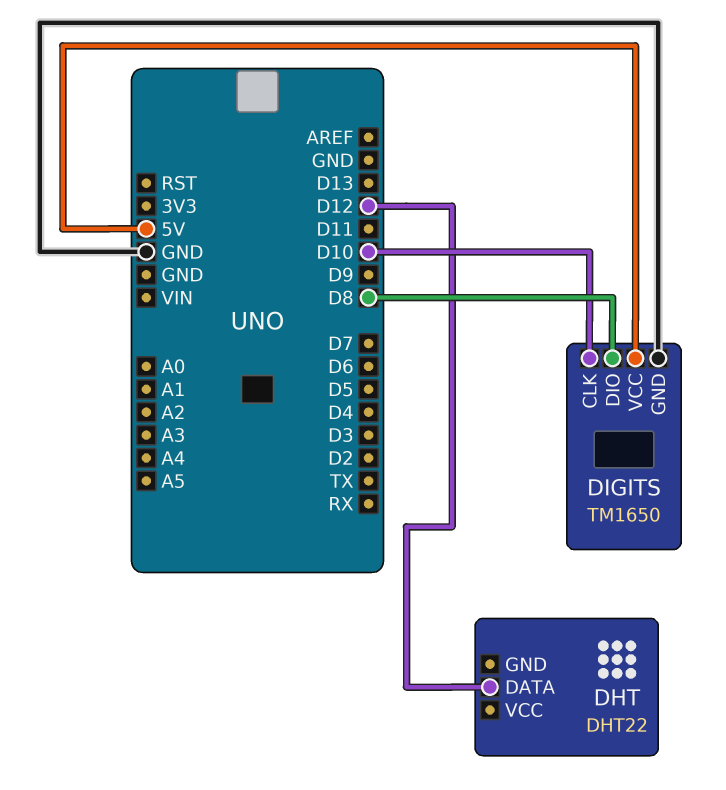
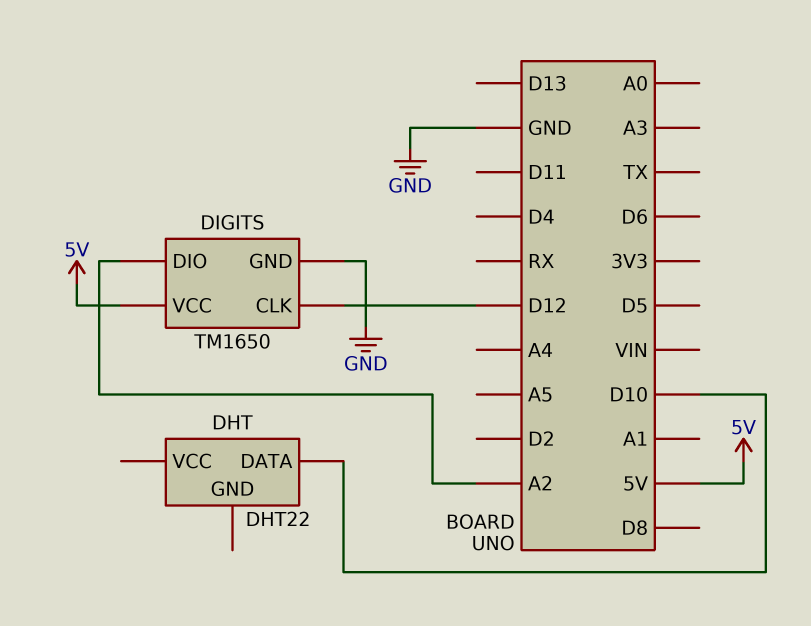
DHT pin DATA: D12 -> D10
DIGITS pin CLK: D10 -> D12
DIGITS pin DIO: D8 -> A2

